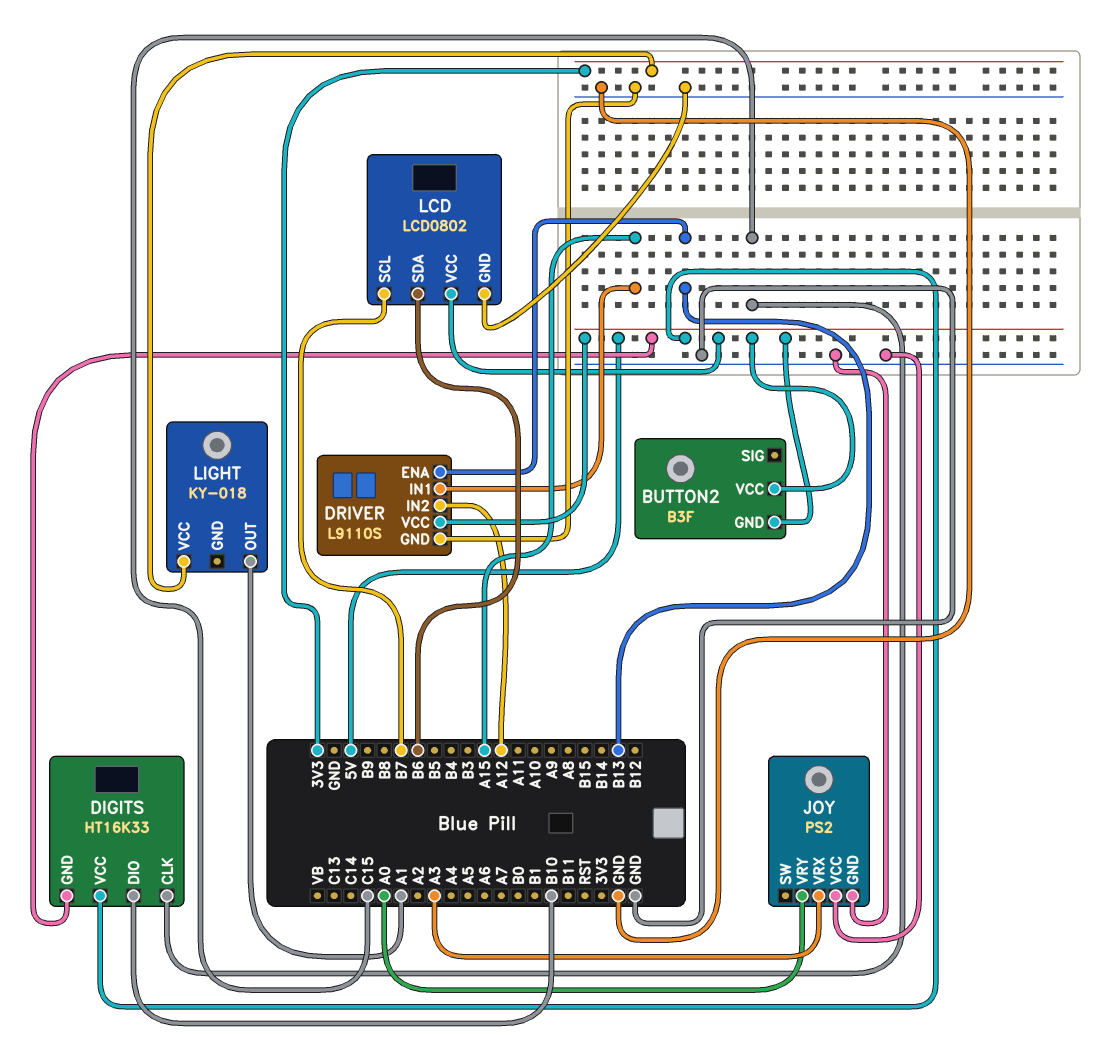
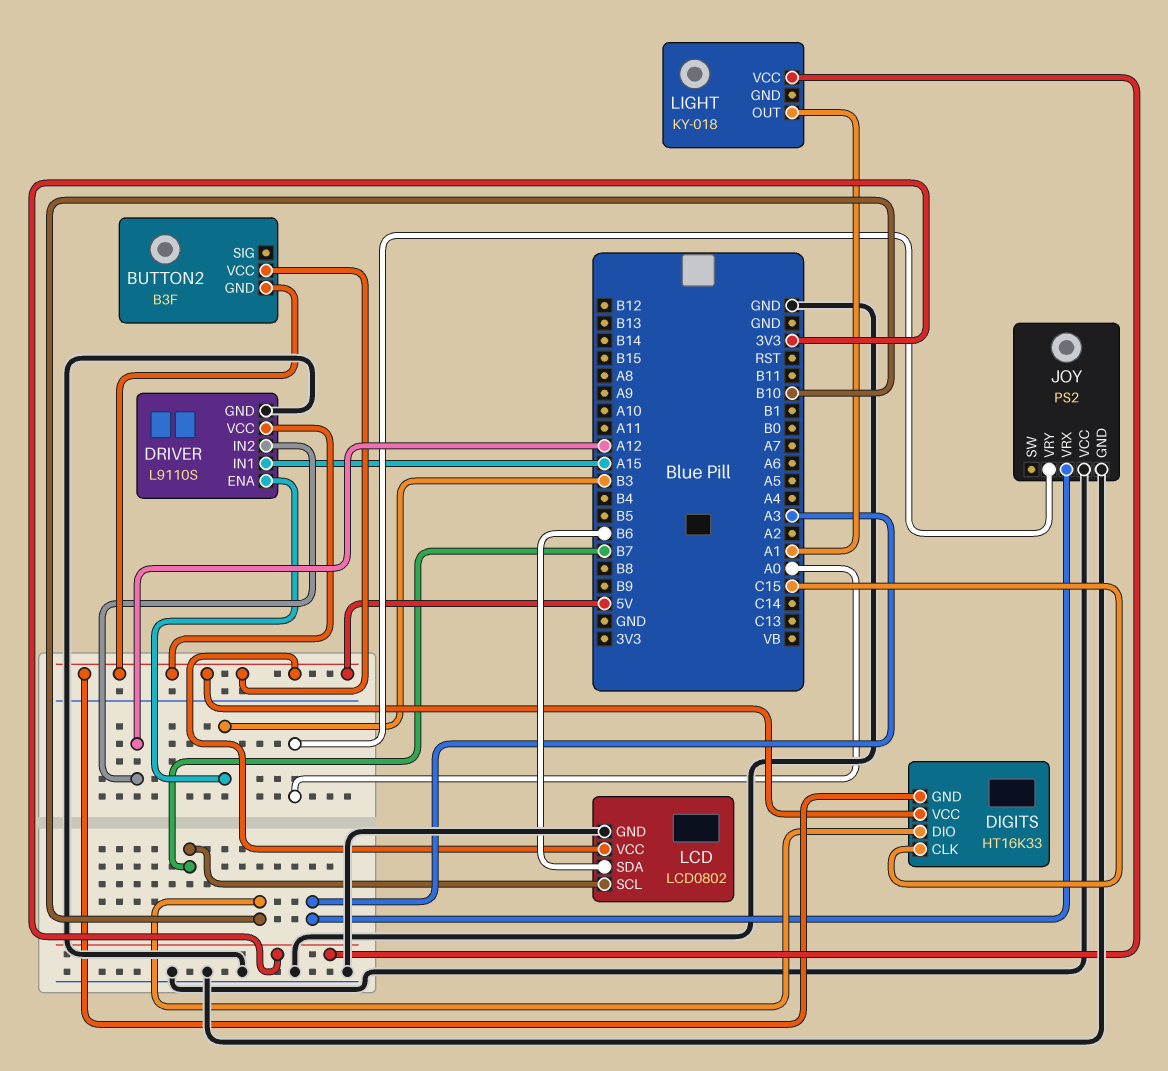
DRIVER pin ENA: B13 -> B3

